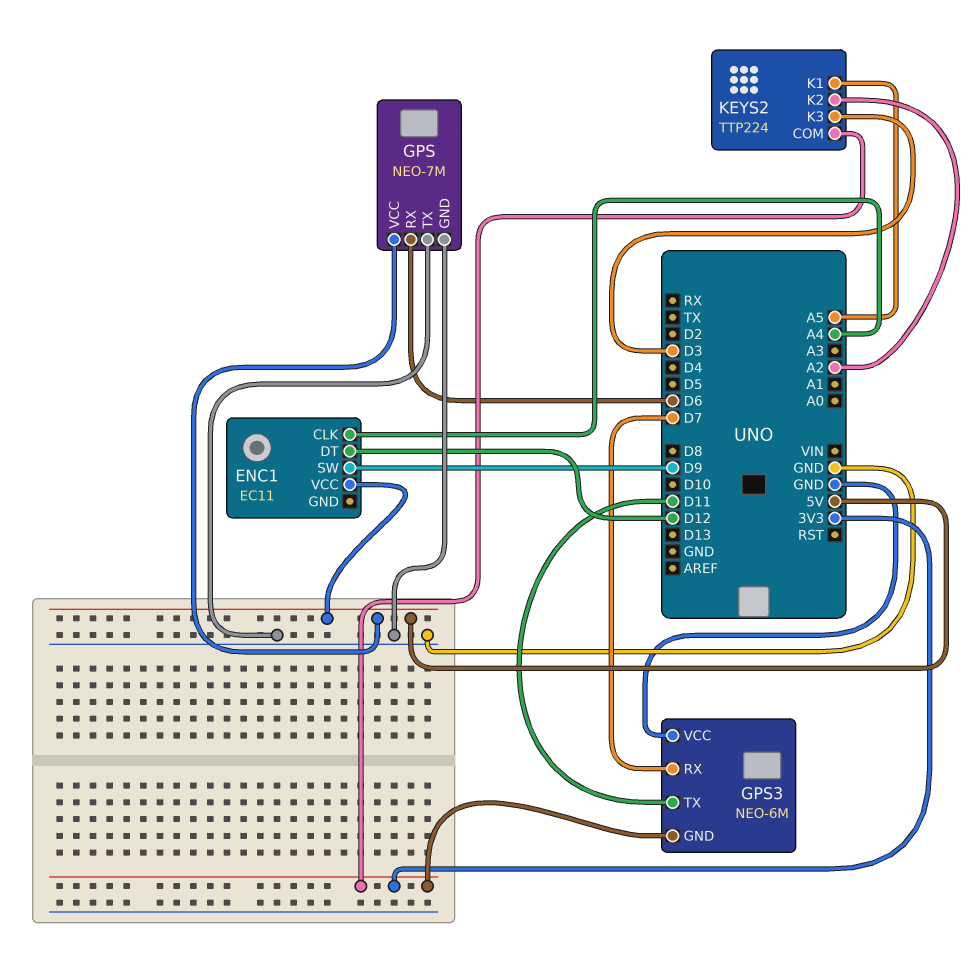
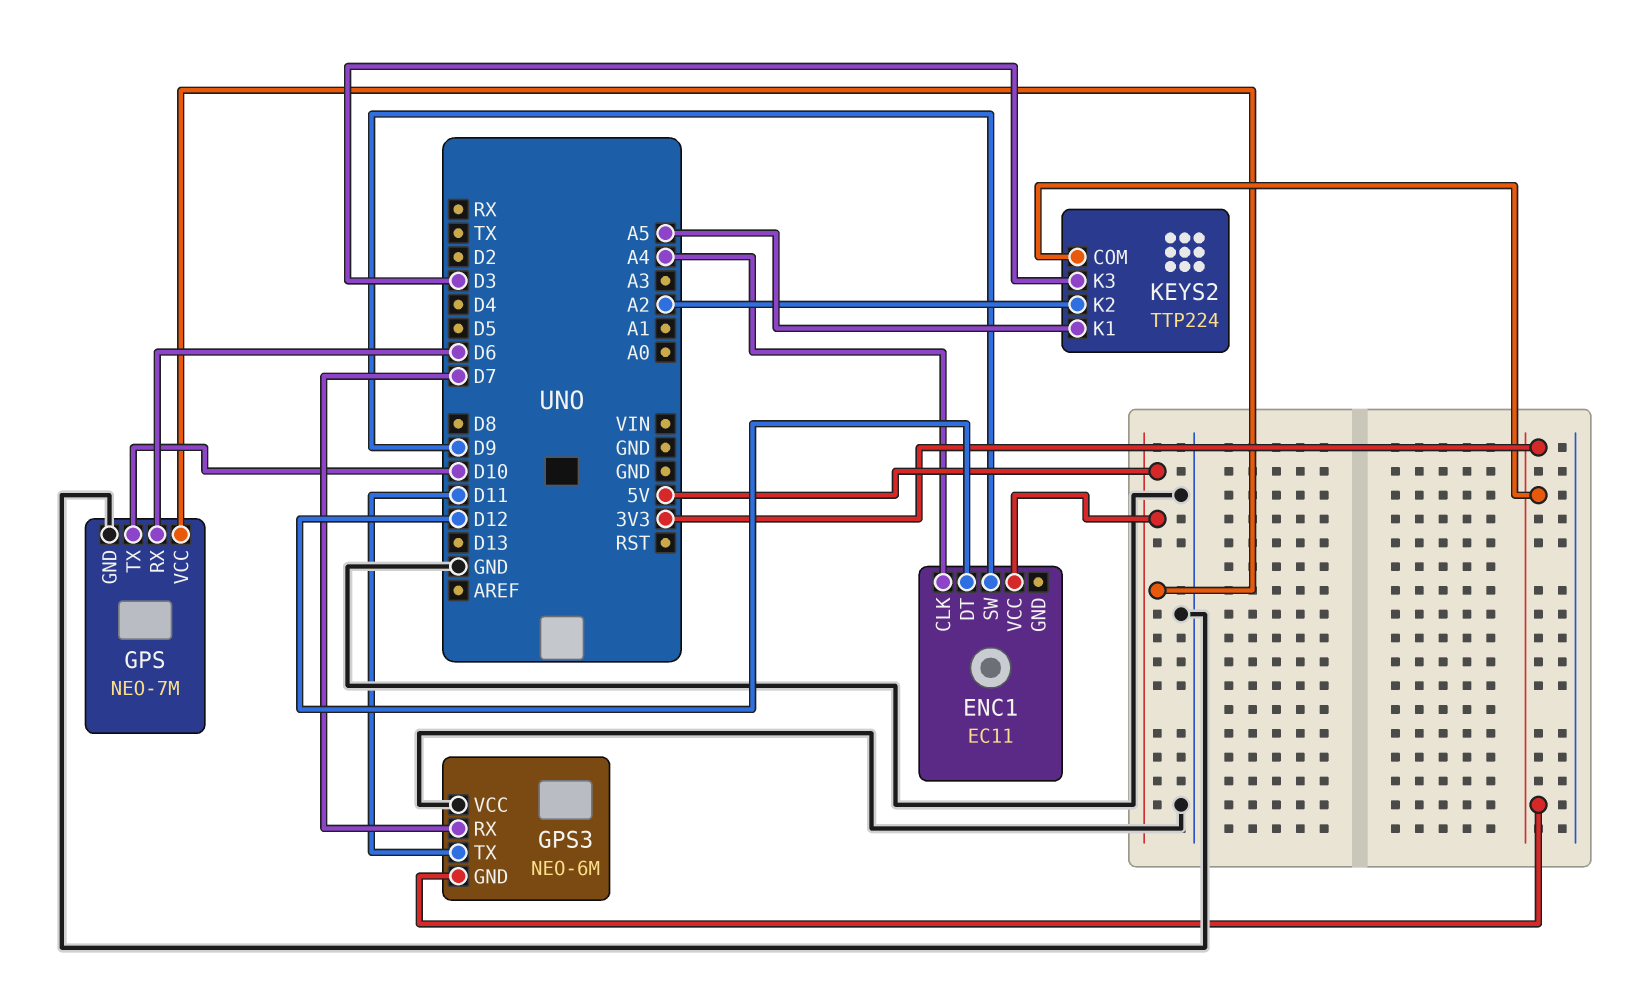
GPS pin TX: GND -> D10

